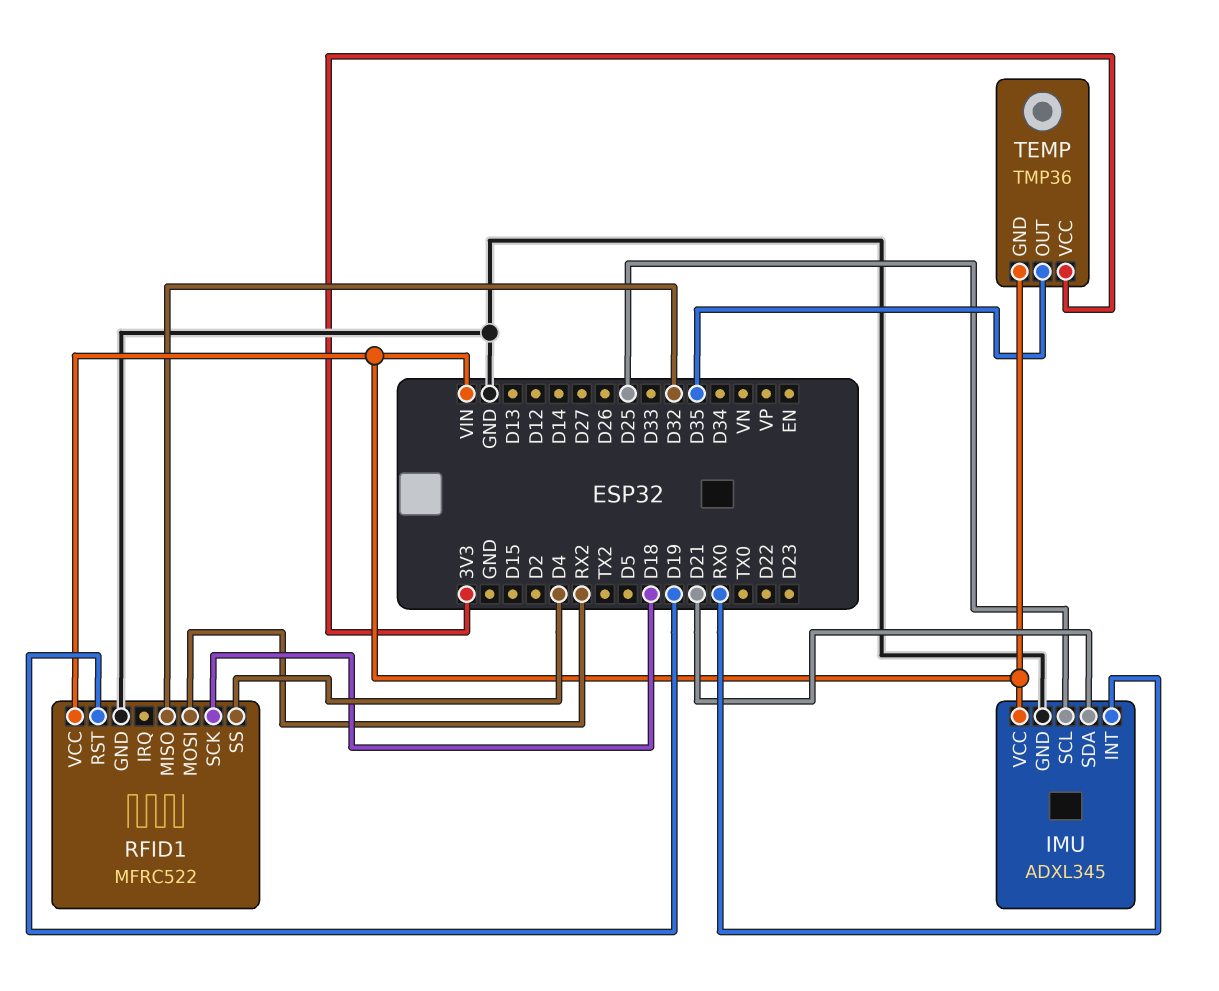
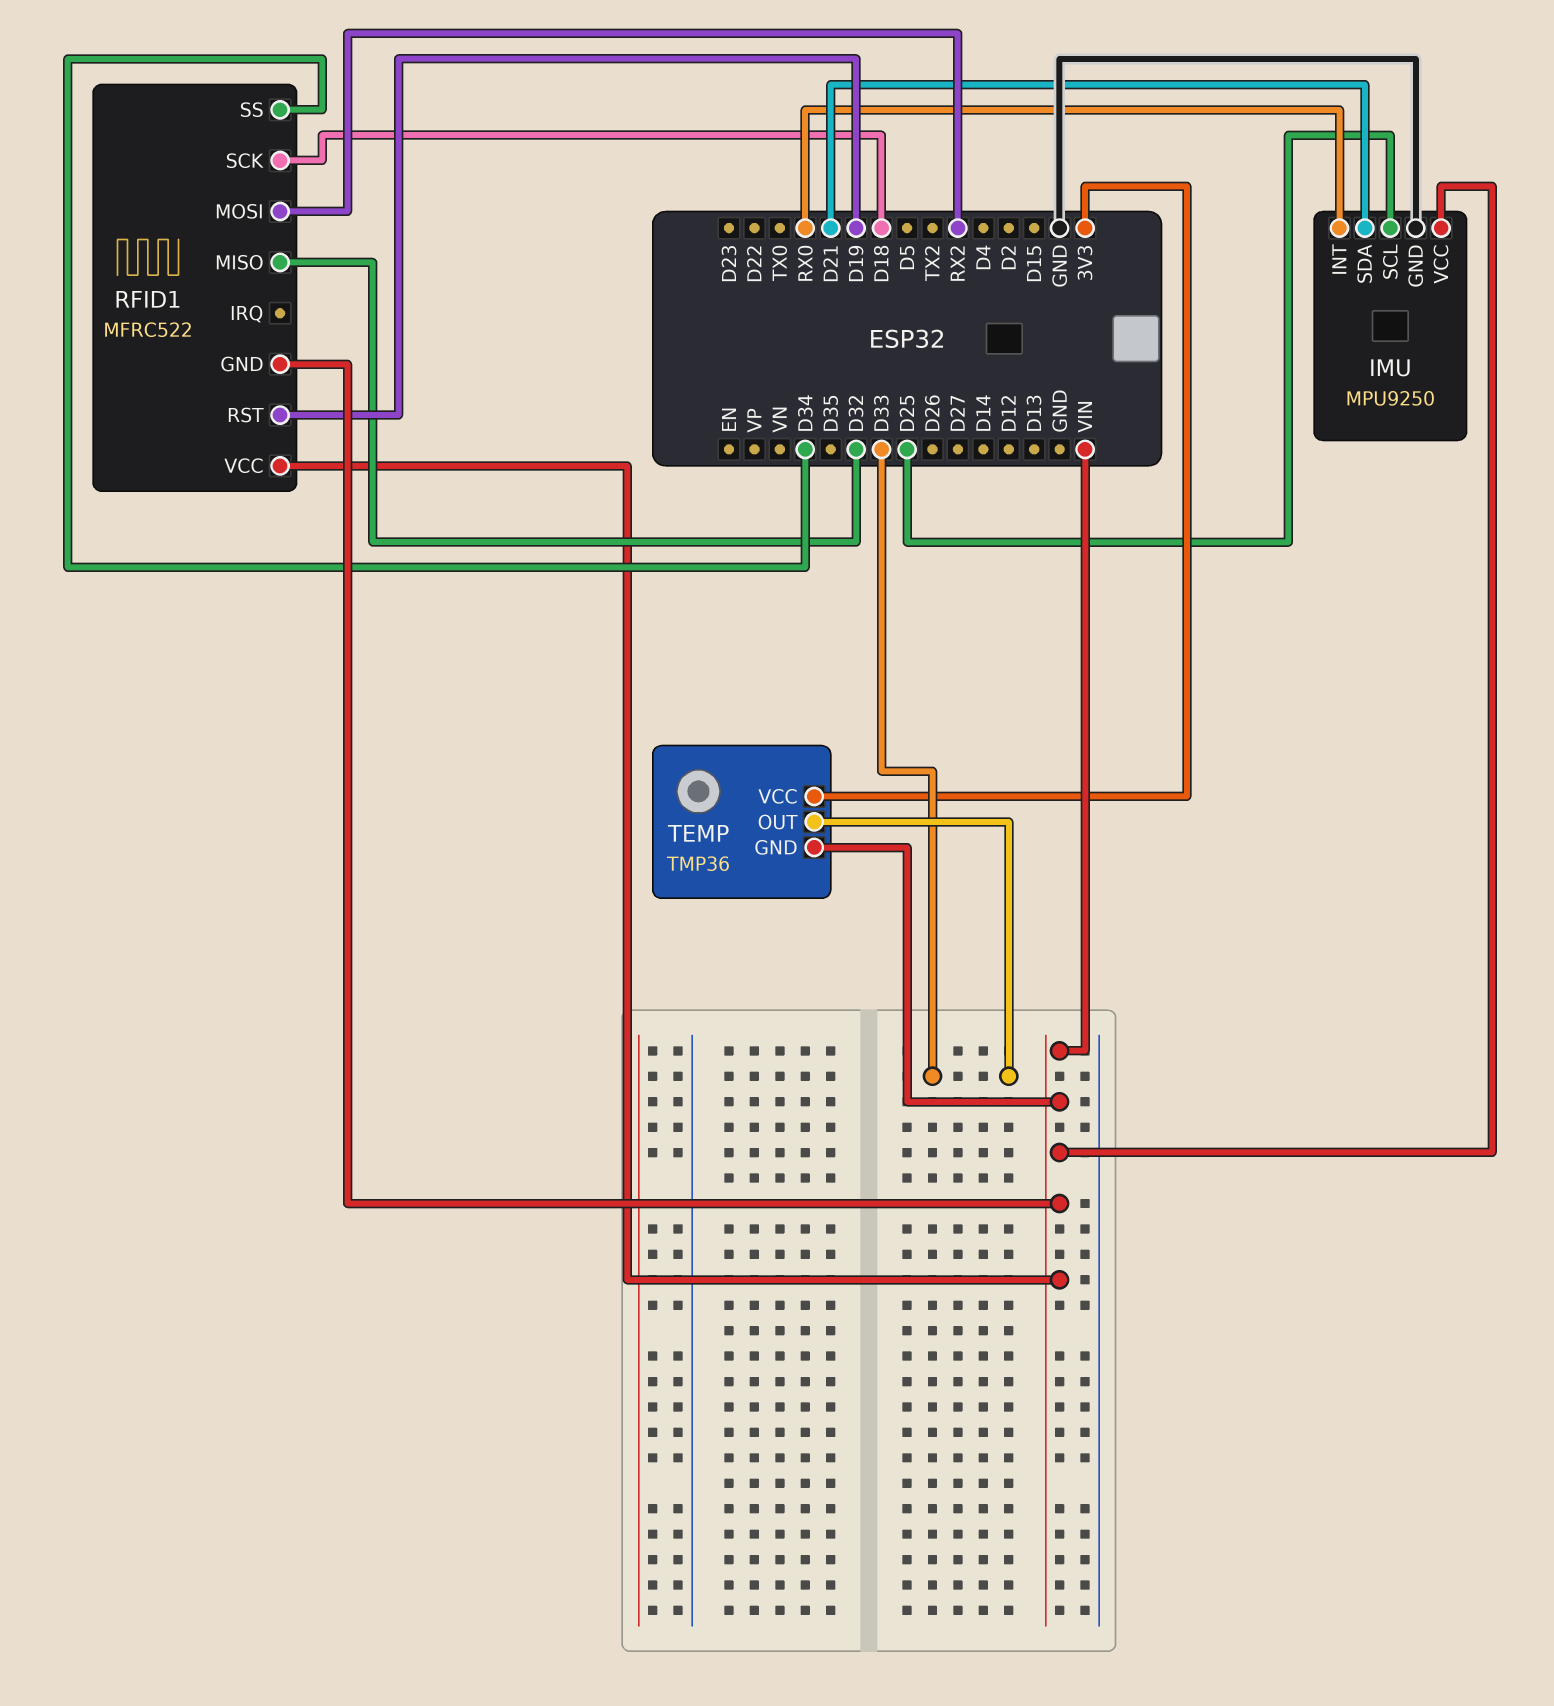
IMU: ADXL345 -> MPU9250
RFID1 pin GND: GND -> VIN
RFID1 pin SS: D4 -> D34
TEMP pin OUT: D35 -> D33

